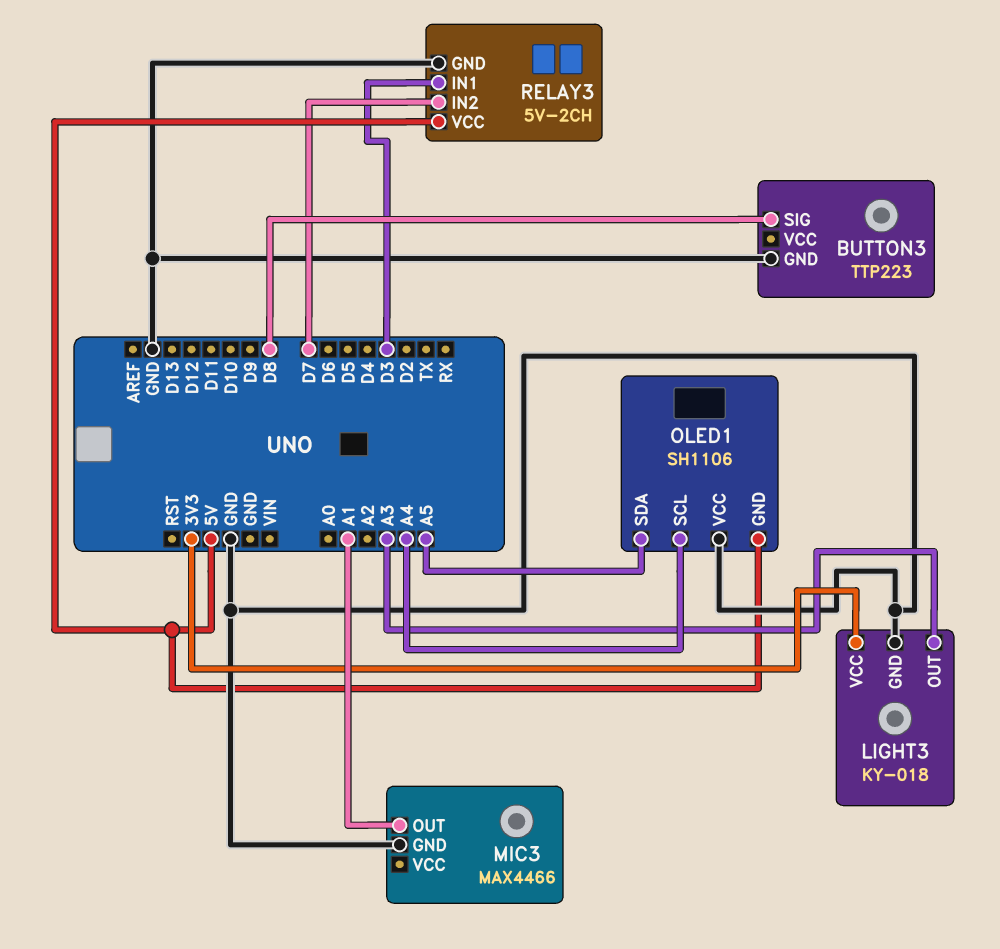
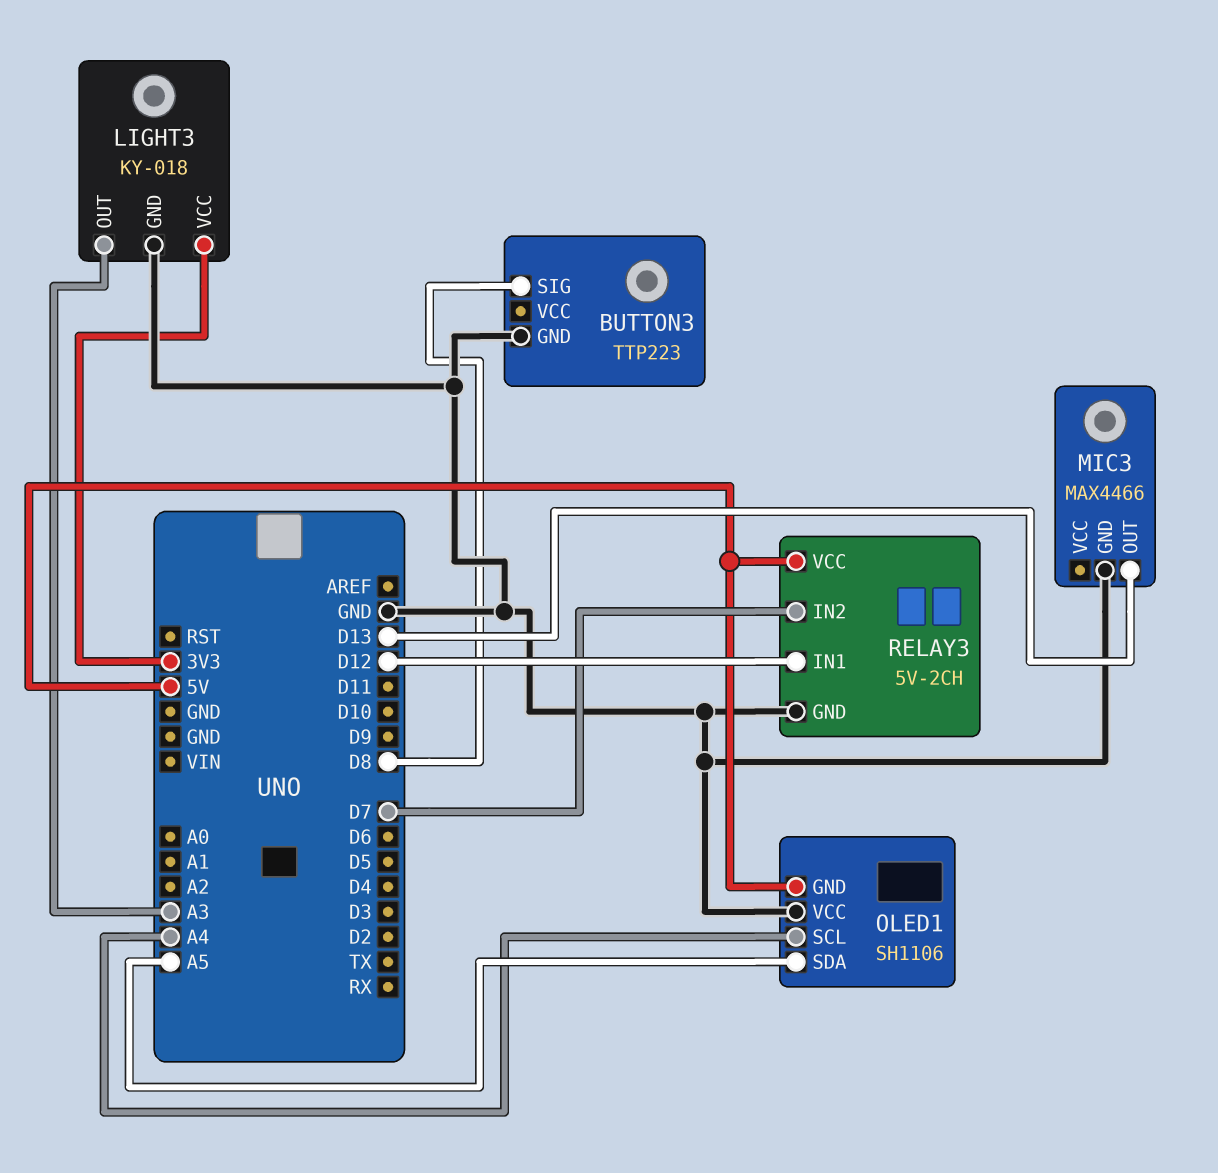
MIC3 pin OUT: A1 -> D13
RELAY3 pin IN1: D3 -> D12

